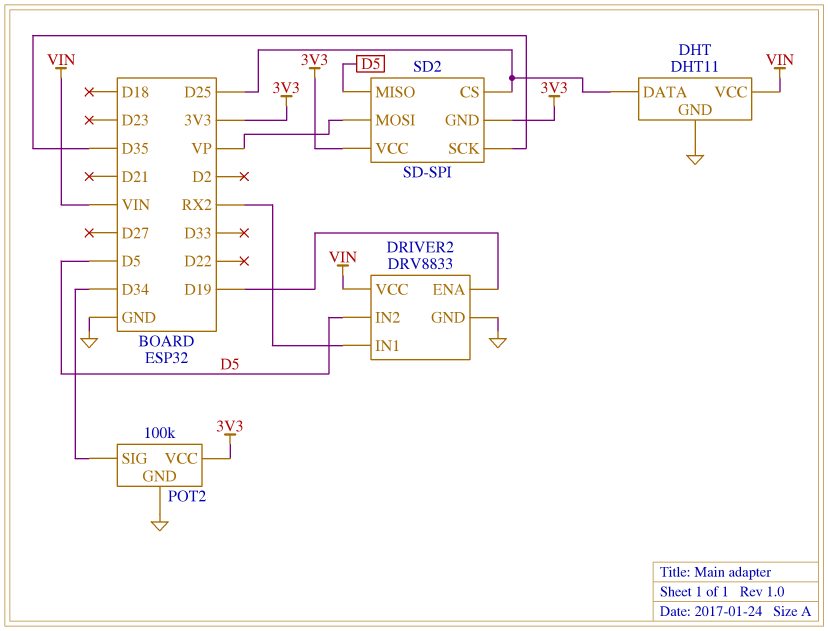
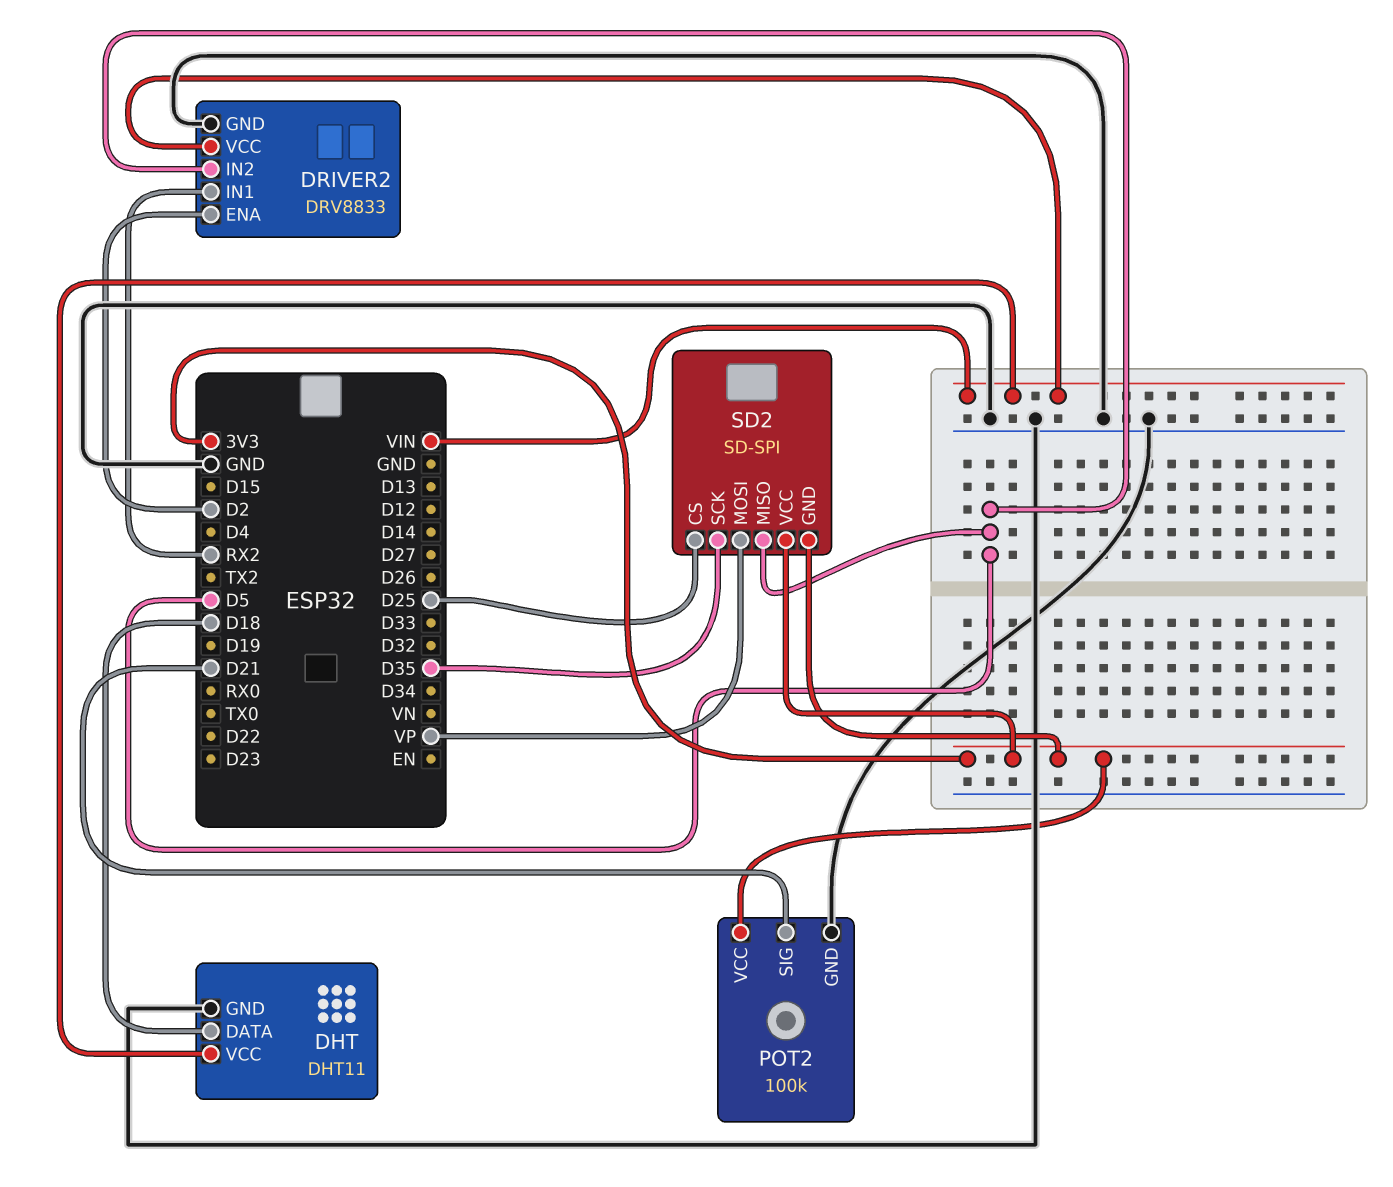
DHT pin DATA: D25 -> D18
DRIVER2 pin ENA: D19 -> D2
POT2 pin SIG: D34 -> D21

